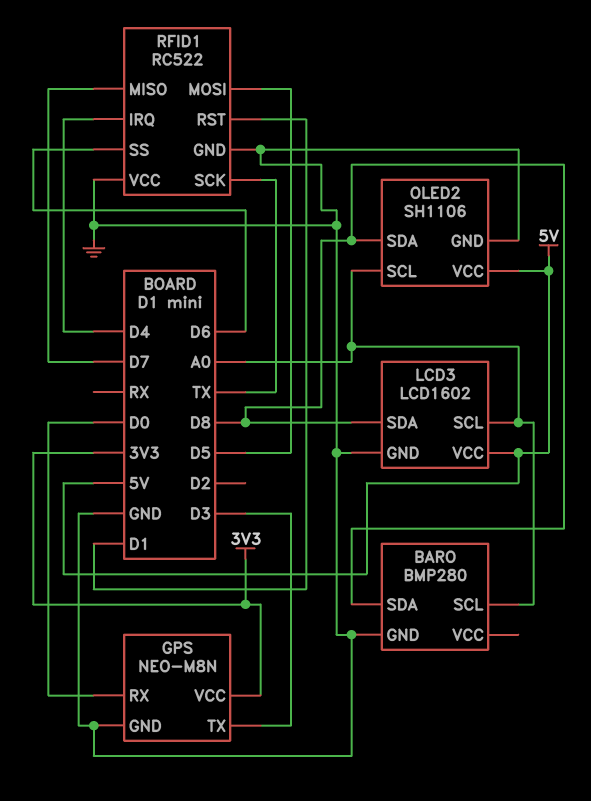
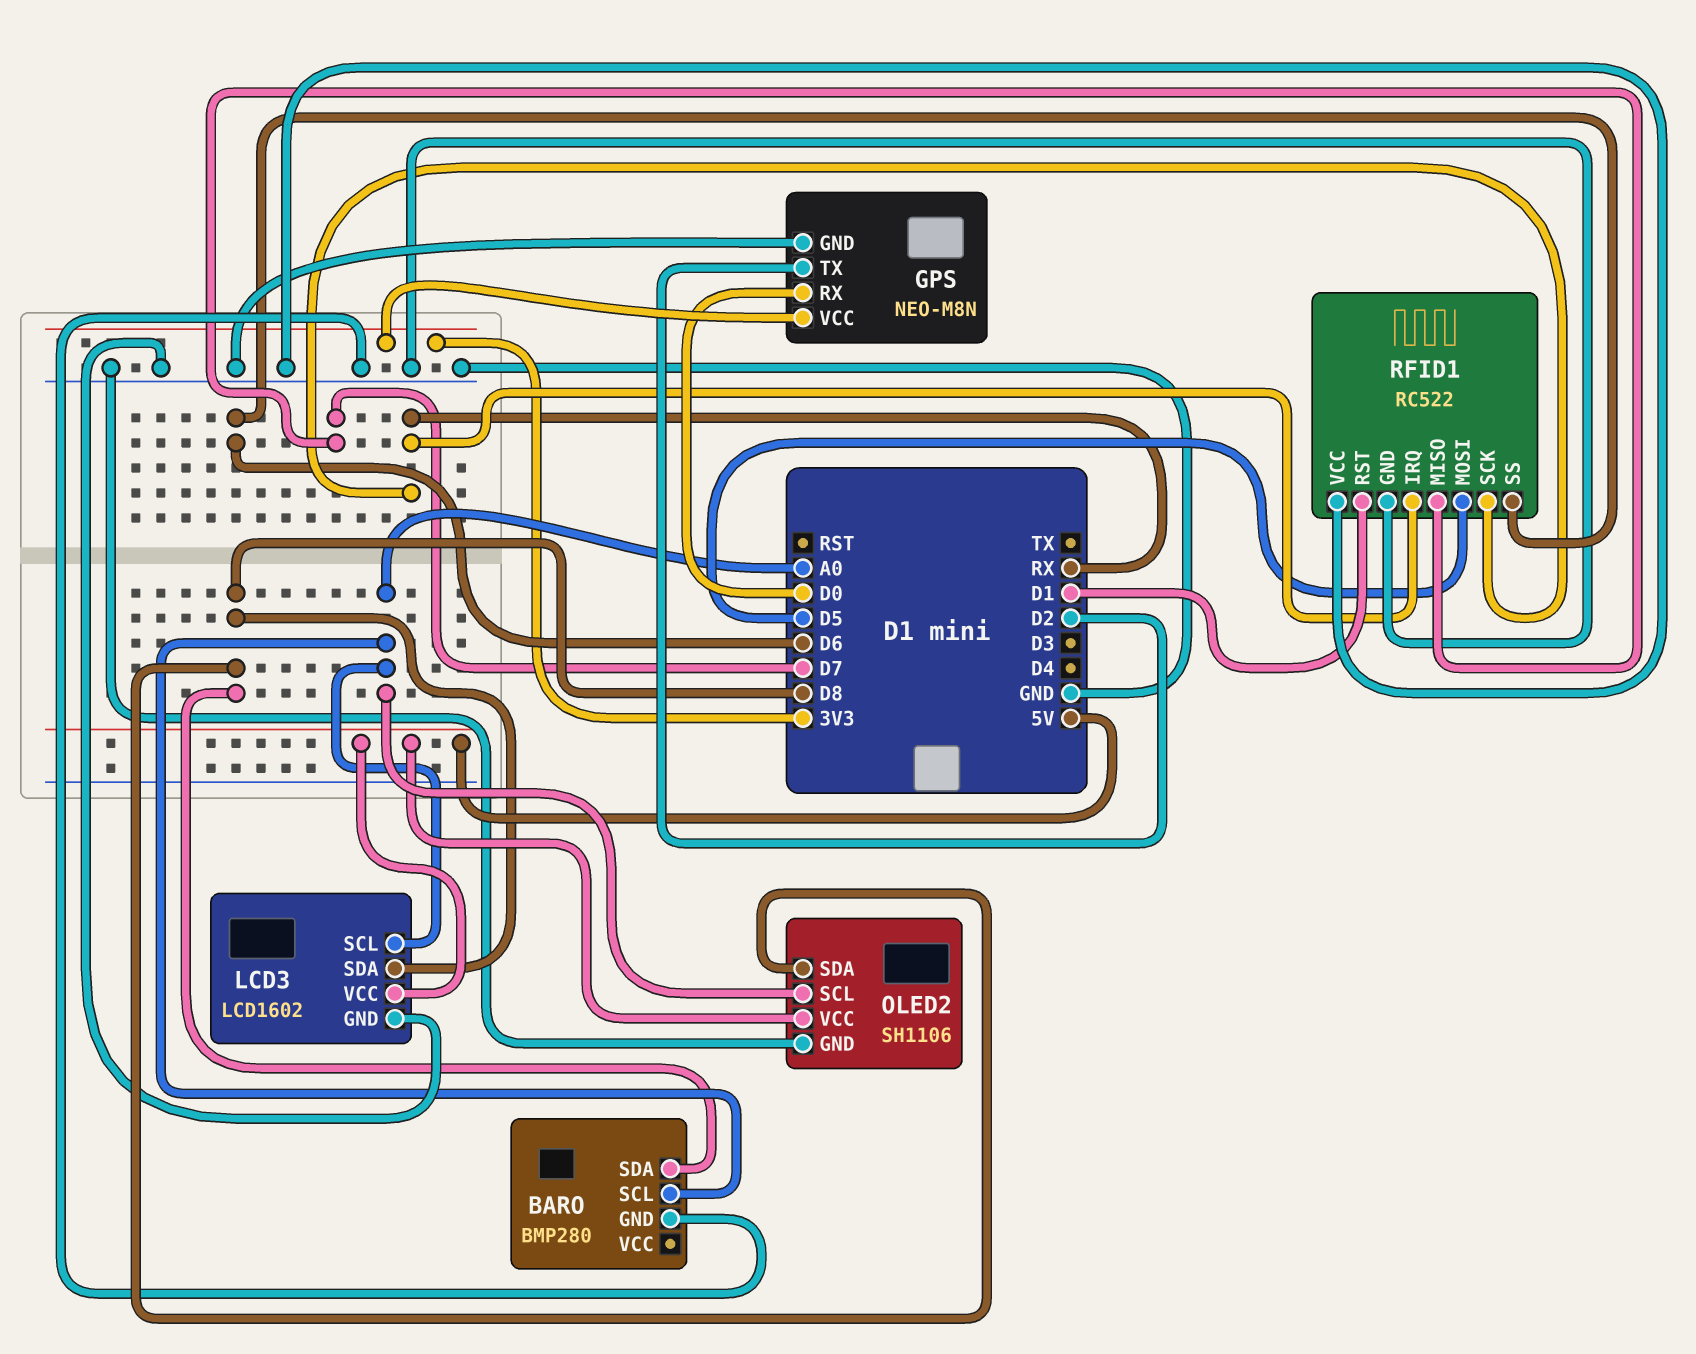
GPS pin TX: D3 -> D2
RFID1 pin IRQ: D4 -> RX
RFID1 pin SCK: TX -> RX

